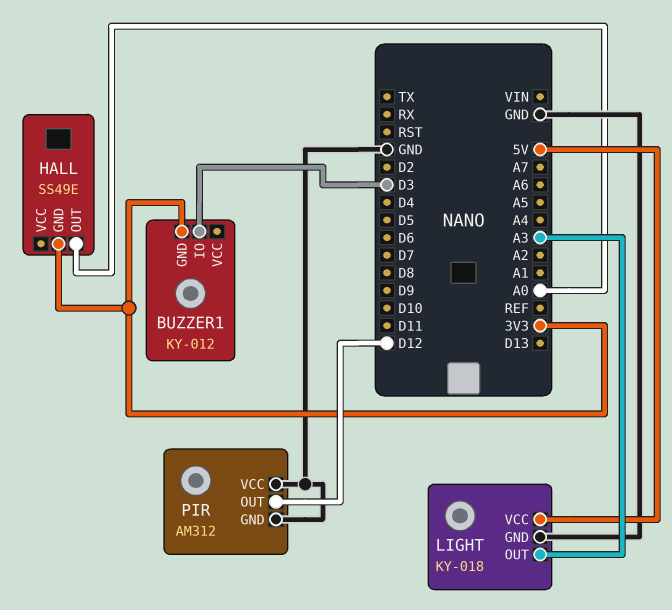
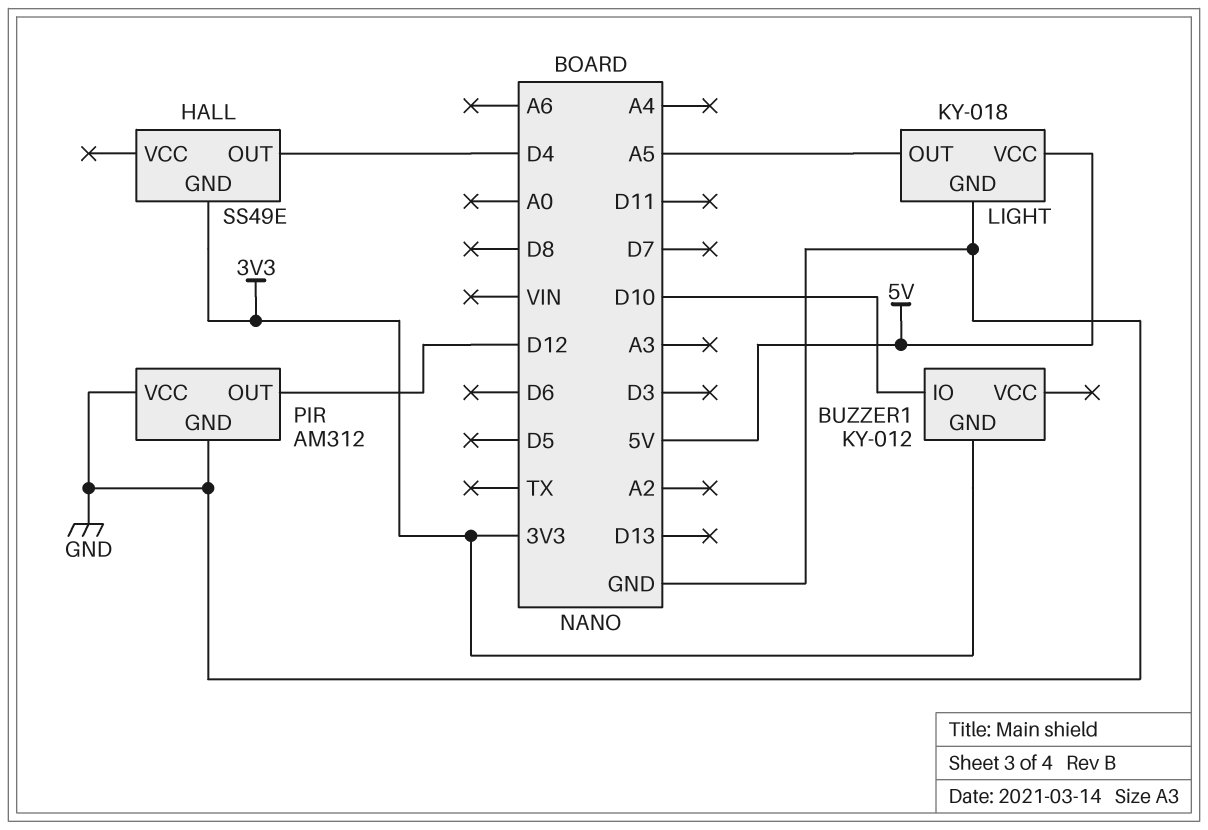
BUZZER1 pin IO: D3 -> D10
HALL pin OUT: A0 -> D4
LIGHT pin OUT: A3 -> A5

